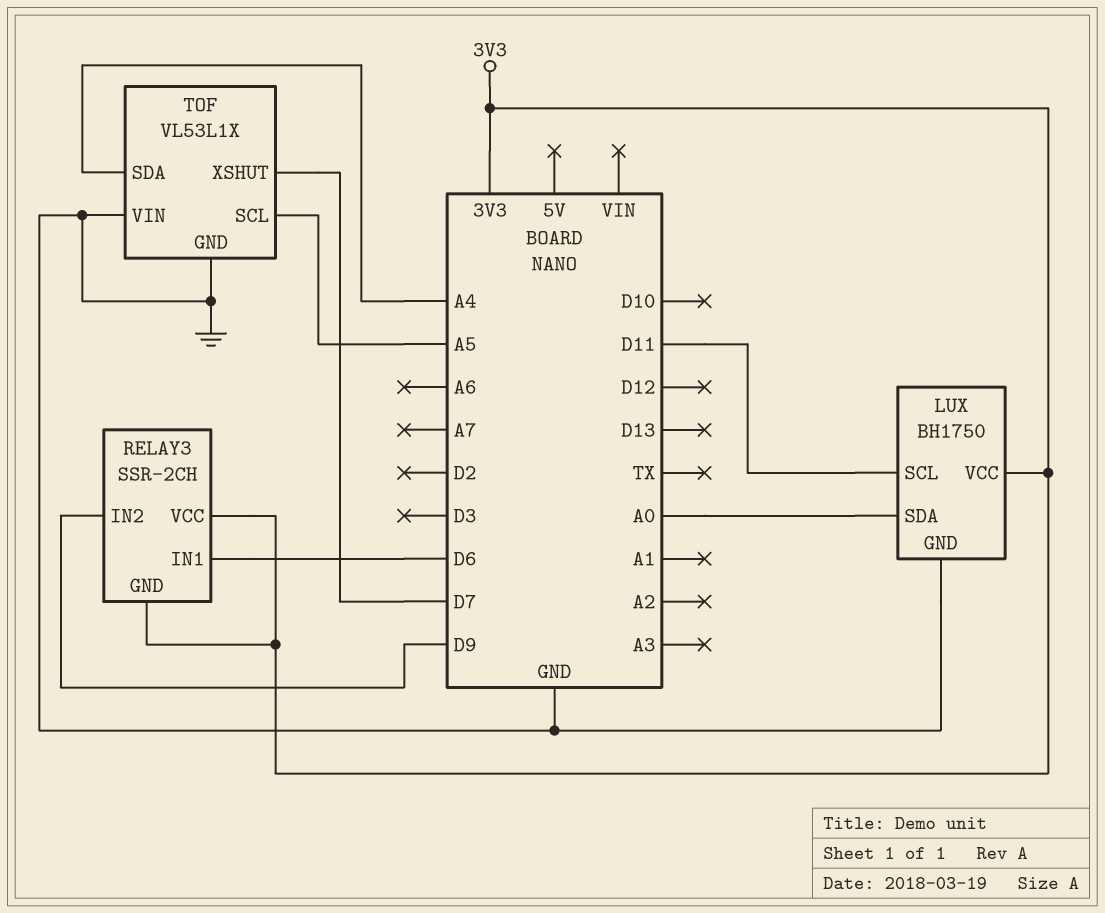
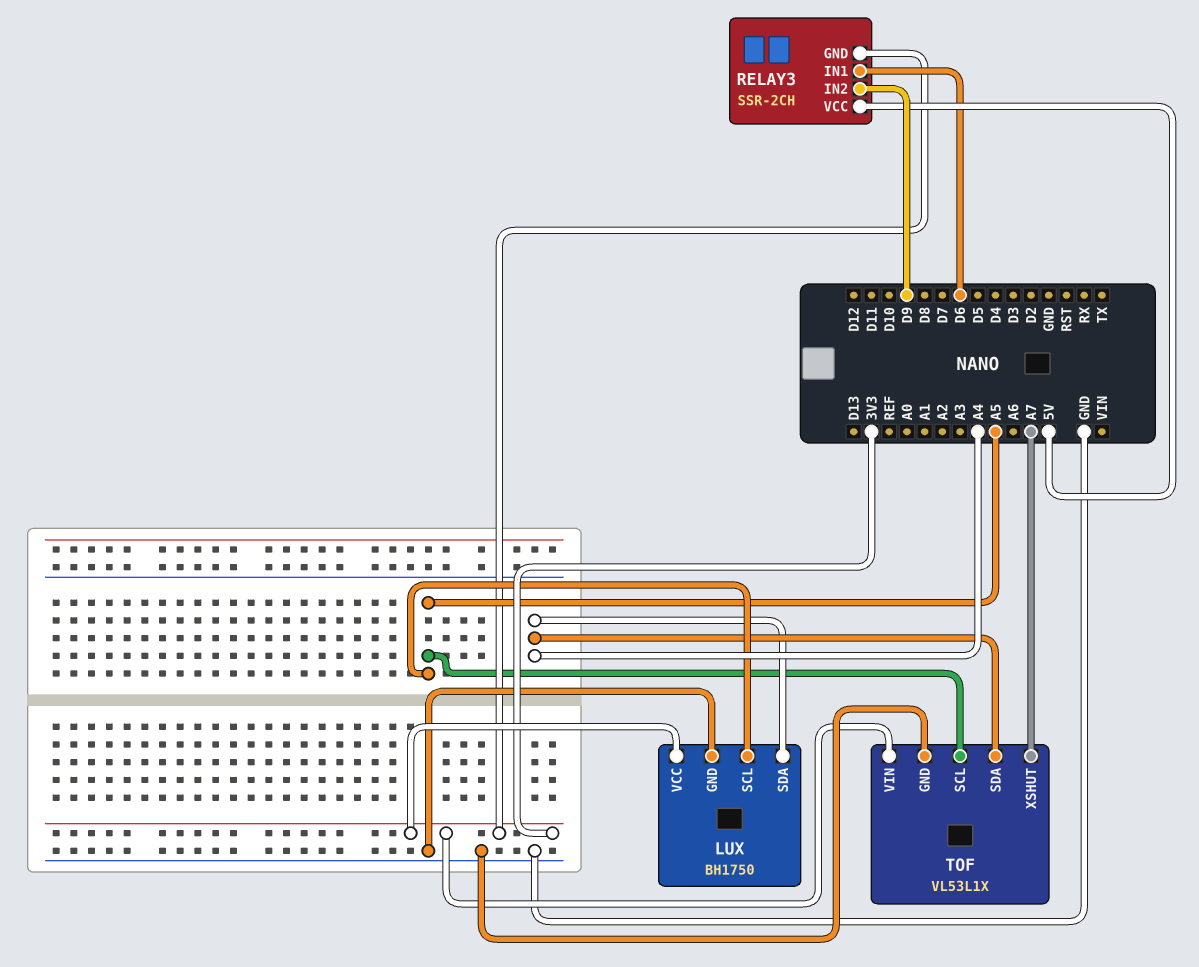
LUX pin SCL: D11 -> A5
LUX pin SDA: A0 -> A4
RELAY3 pin VCC: 3V3 -> 5V
TOF pin VIN: GND -> 3V3
TOF pin XSHUT: D7 -> A7

